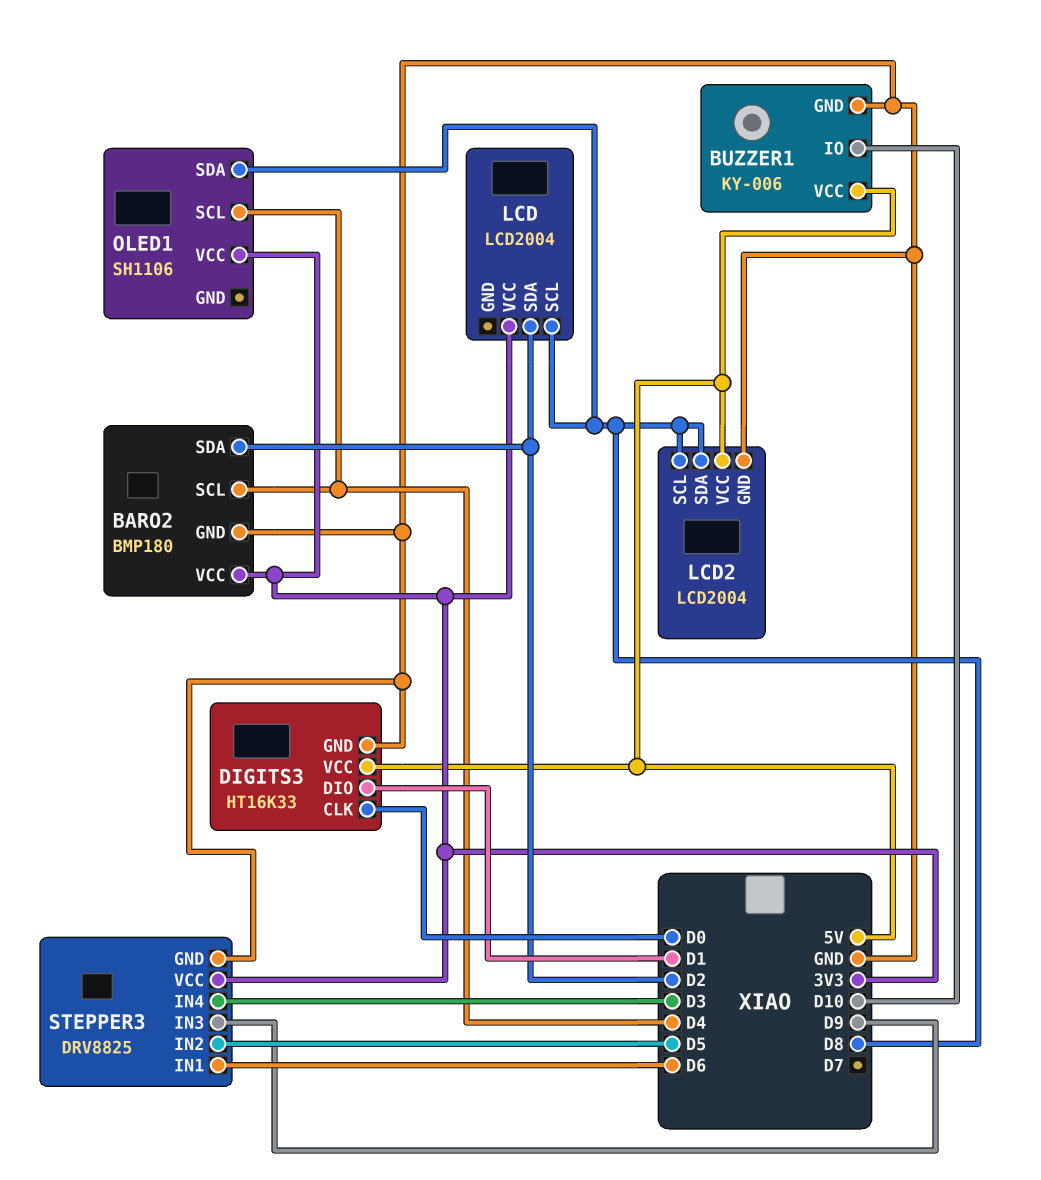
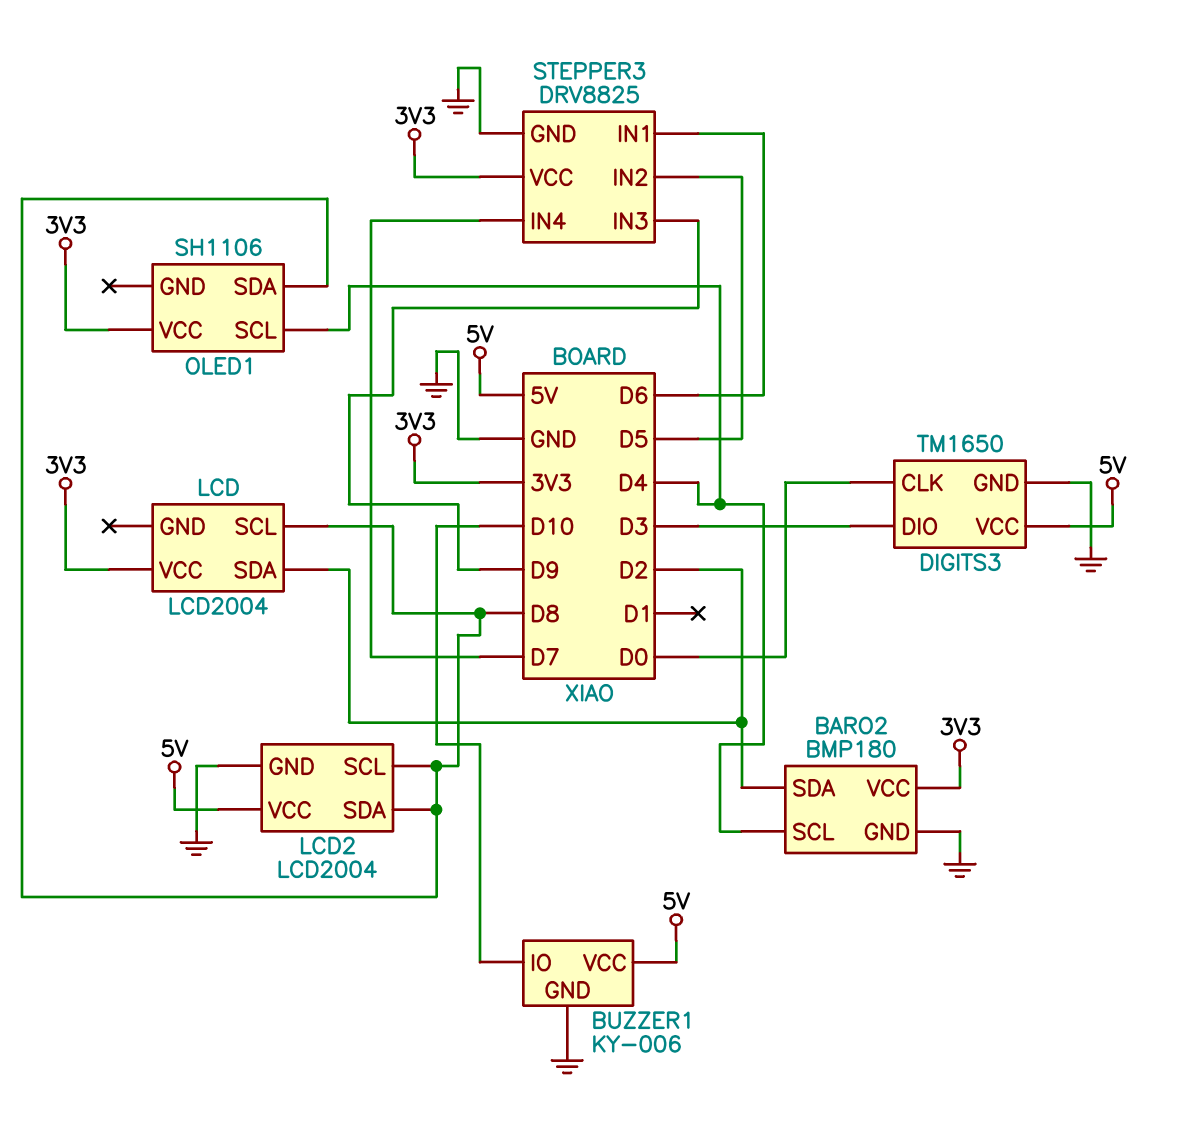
DIGITS3: HT16K33 -> TM1650
DIGITS3 pin DIO: D1 -> D3
STEPPER3 pin IN4: D3 -> D7

